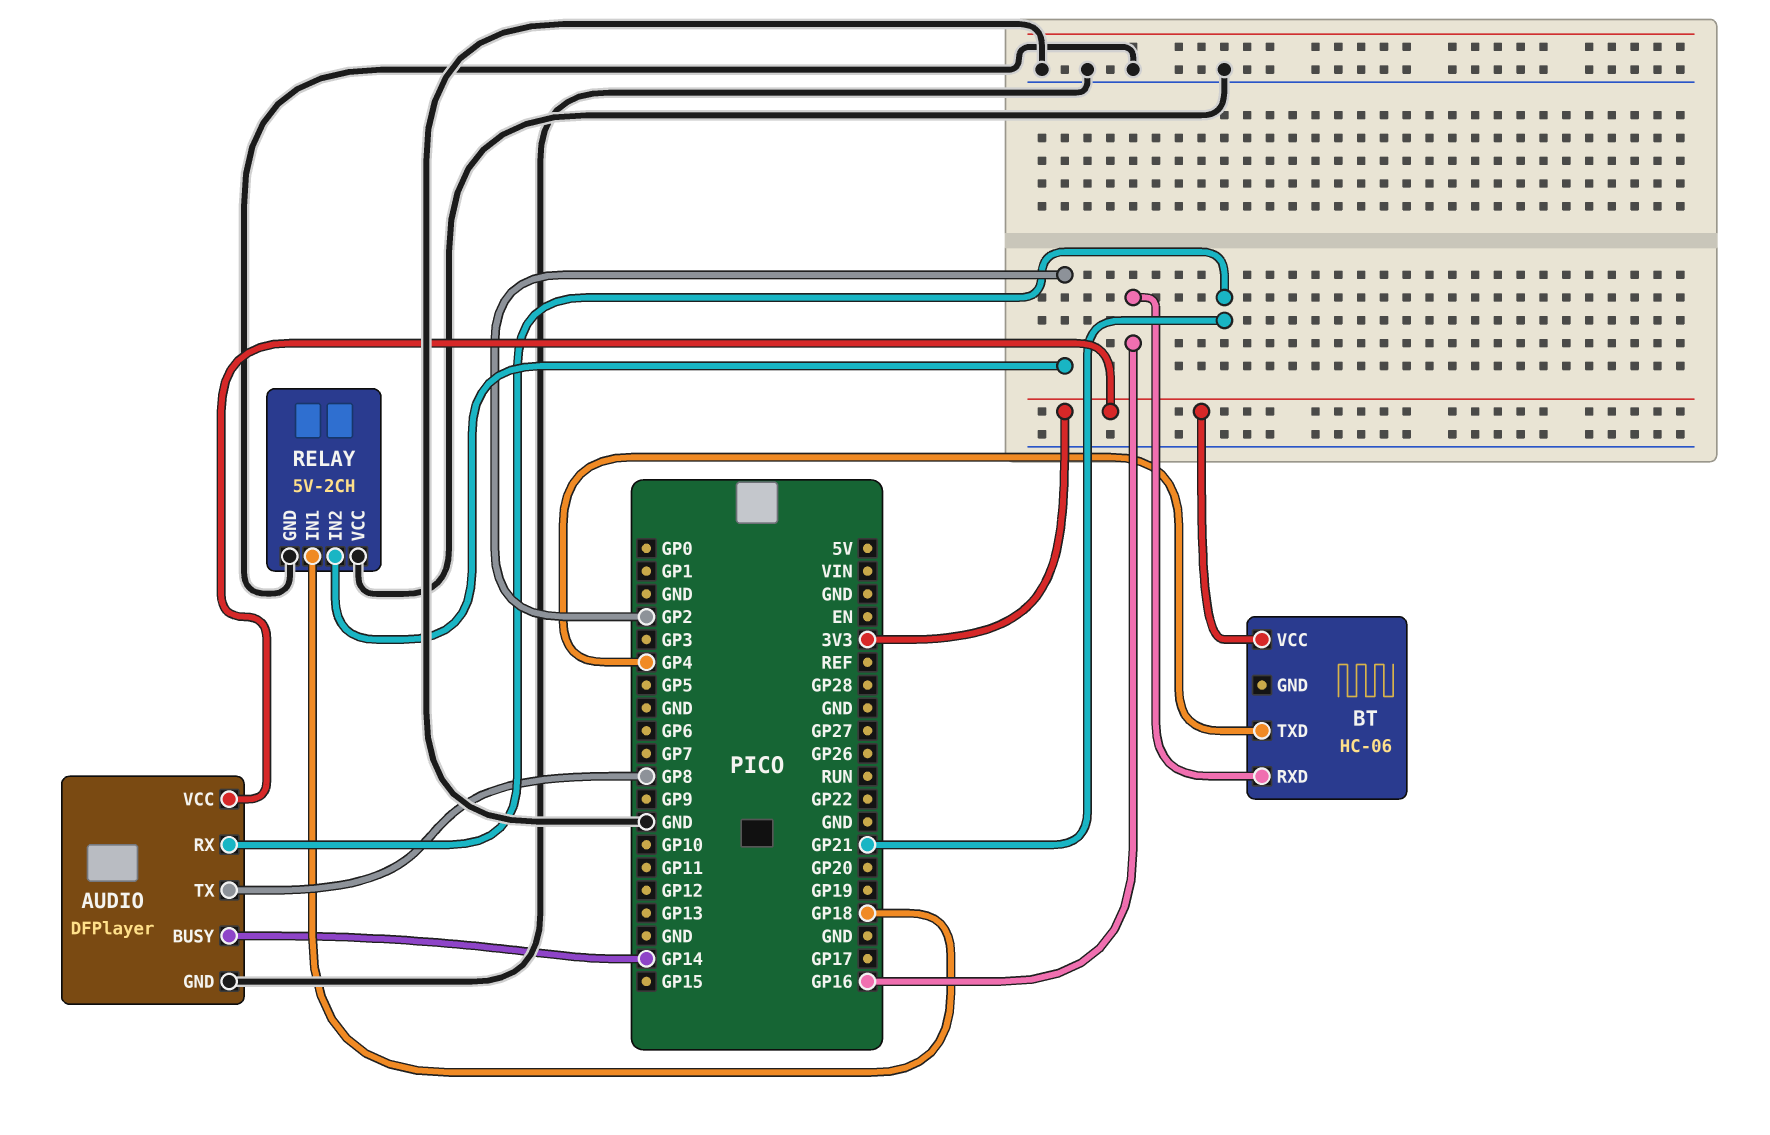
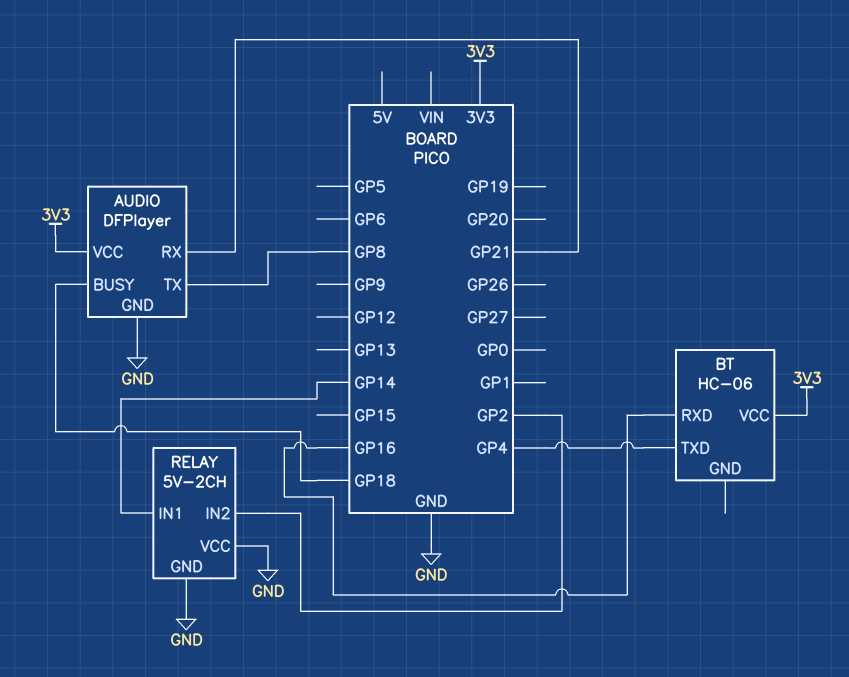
AUDIO pin BUSY: GP14 -> GP18
RELAY pin IN1: GP18 -> GP14

